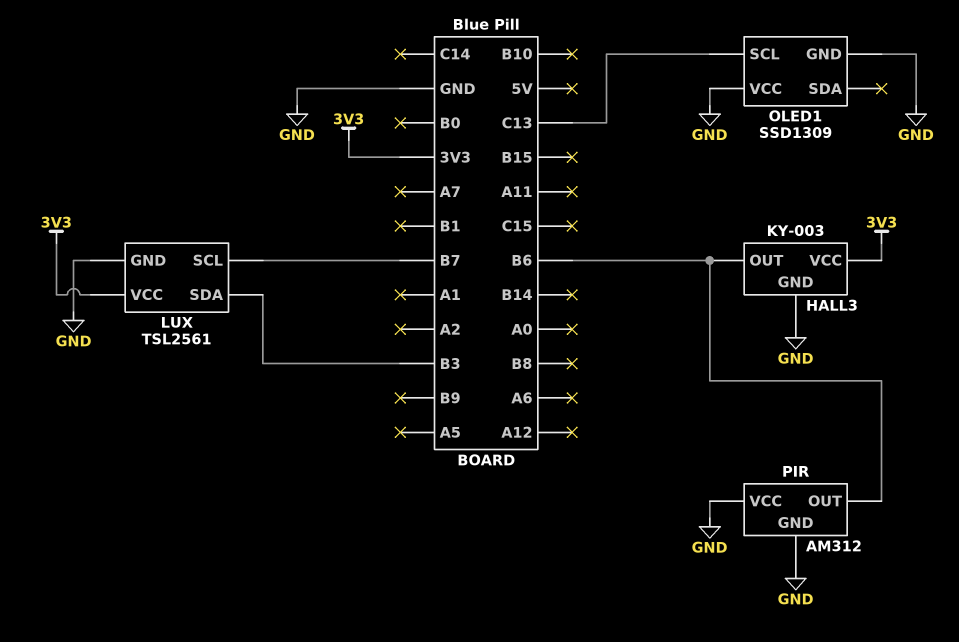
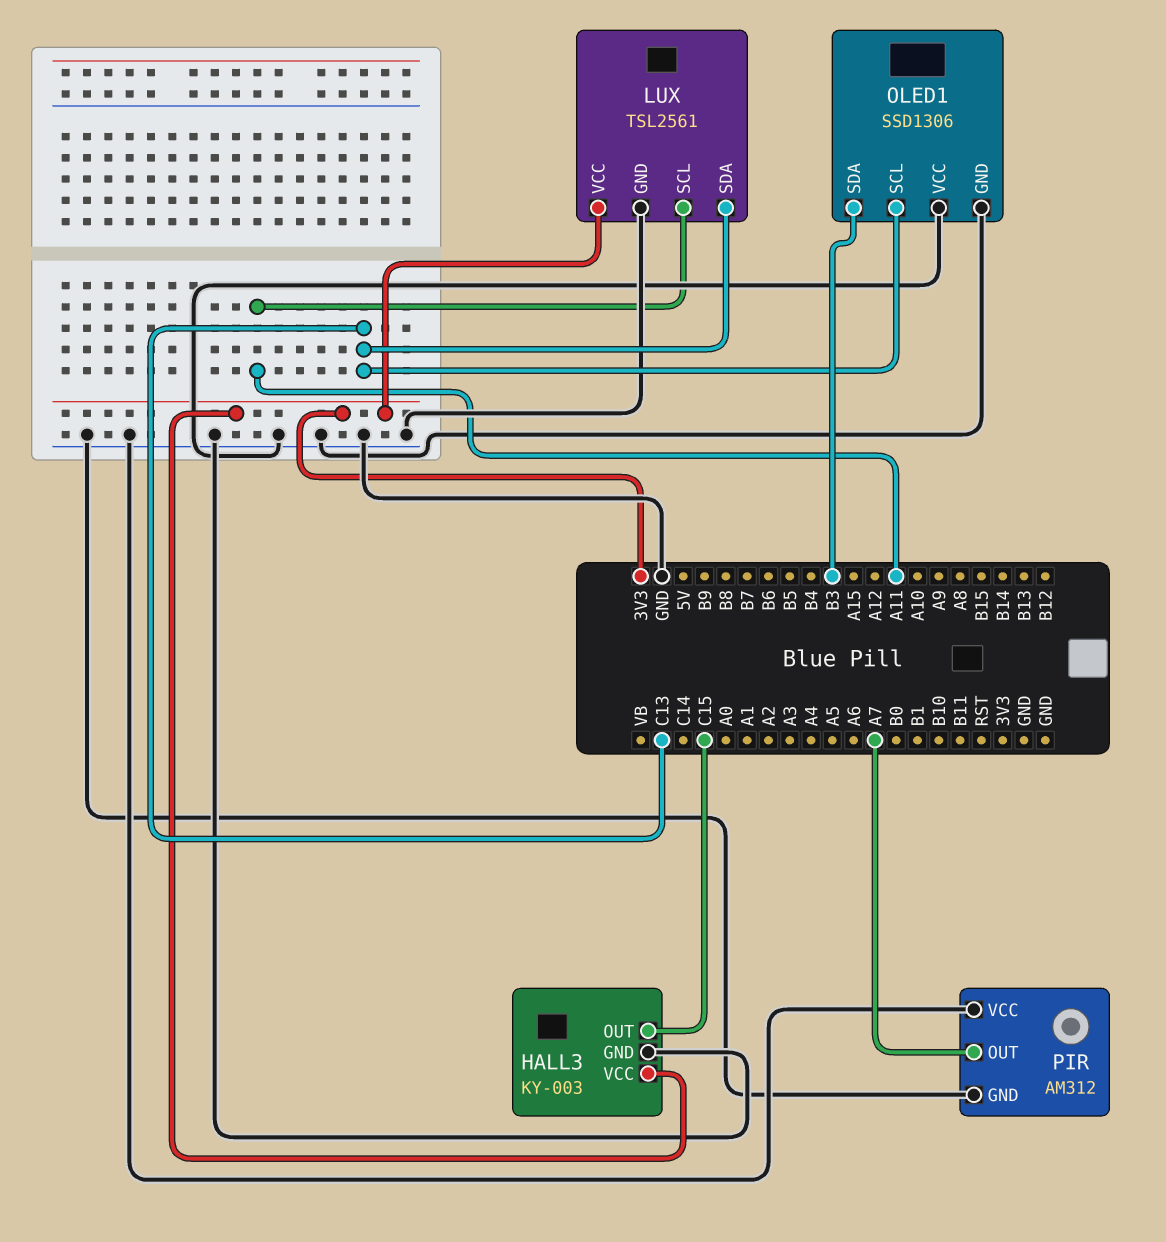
HALL3 pin OUT: B6 -> C15
LUX pin SCL: B7 -> A11
LUX pin SDA: B3 -> C13
OLED1: SSD1309 -> SSD1306
OLED1 pin SDA: none -> B3
PIR pin OUT: B6 -> A7

